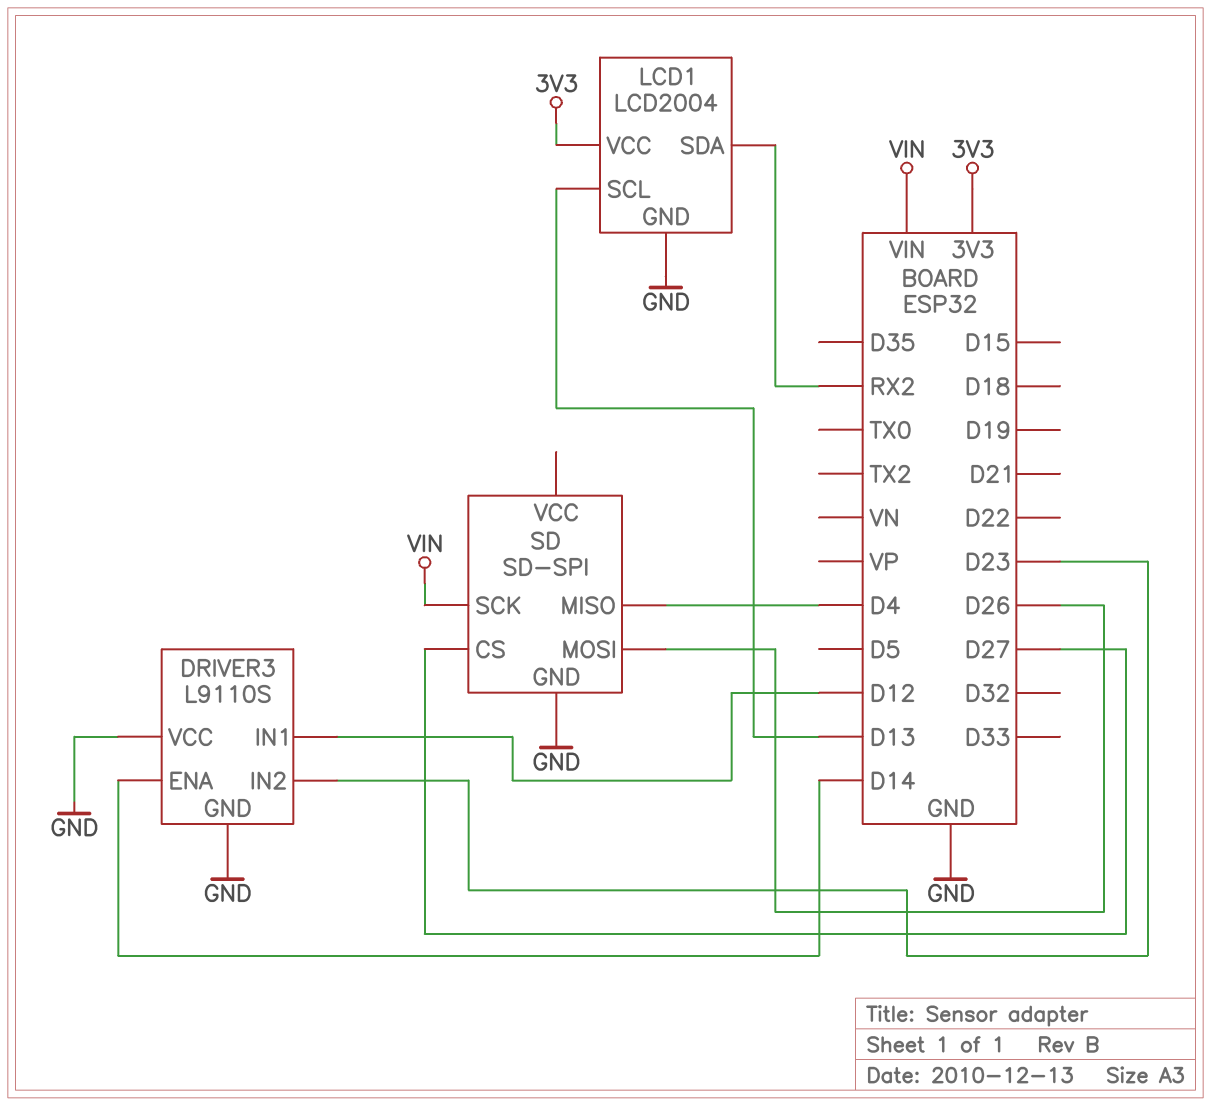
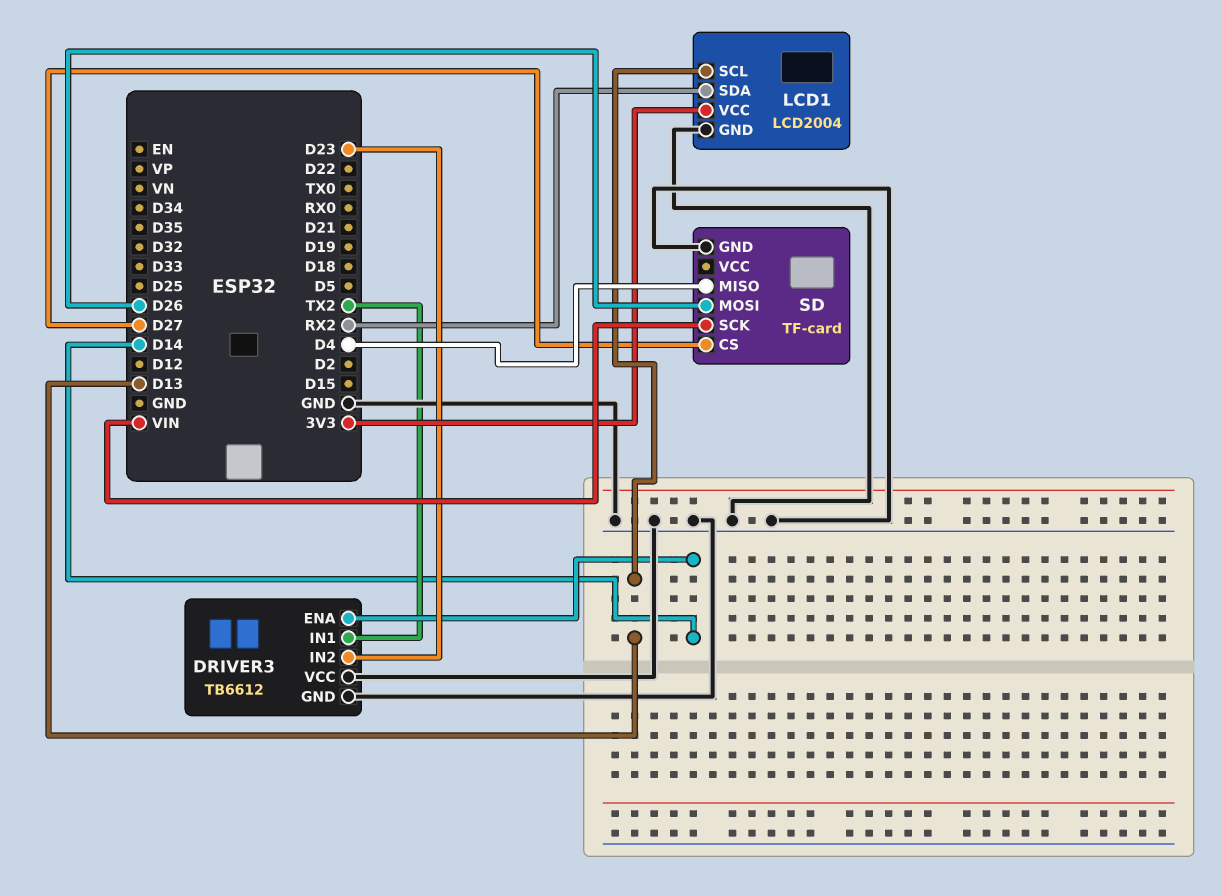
DRIVER3: L9110S -> TB6612
DRIVER3 pin IN1: D12 -> TX2
SD: SD-SPI -> TF-card

